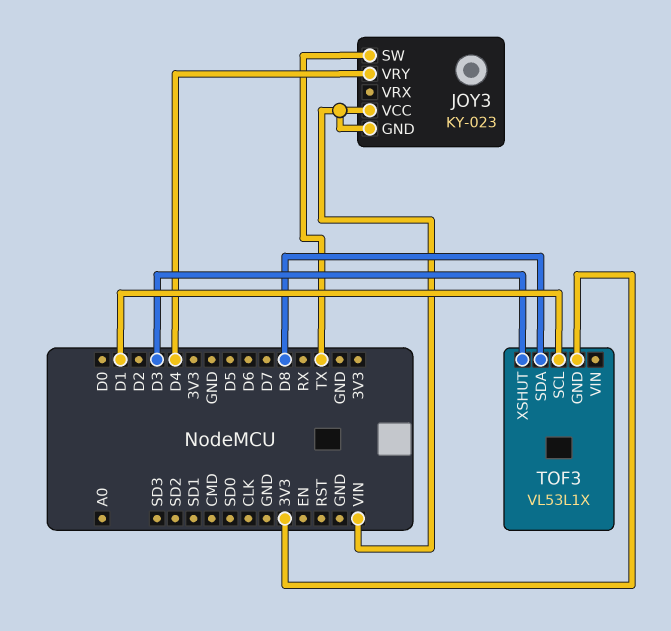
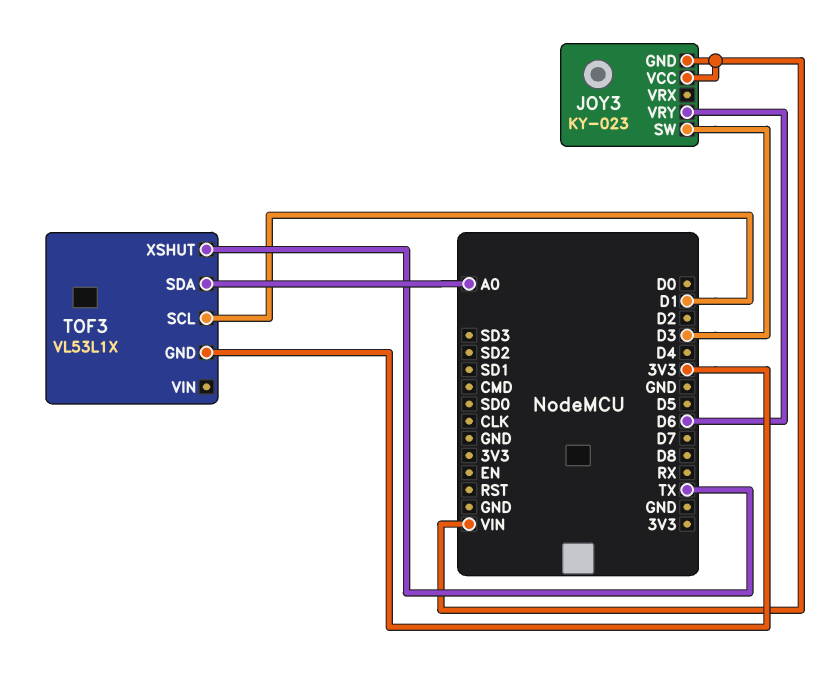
JOY3 pin SW: TX -> D3
JOY3 pin VRY: D4 -> D6
TOF3 pin SDA: D8 -> A0
TOF3 pin XSHUT: D3 -> TX

